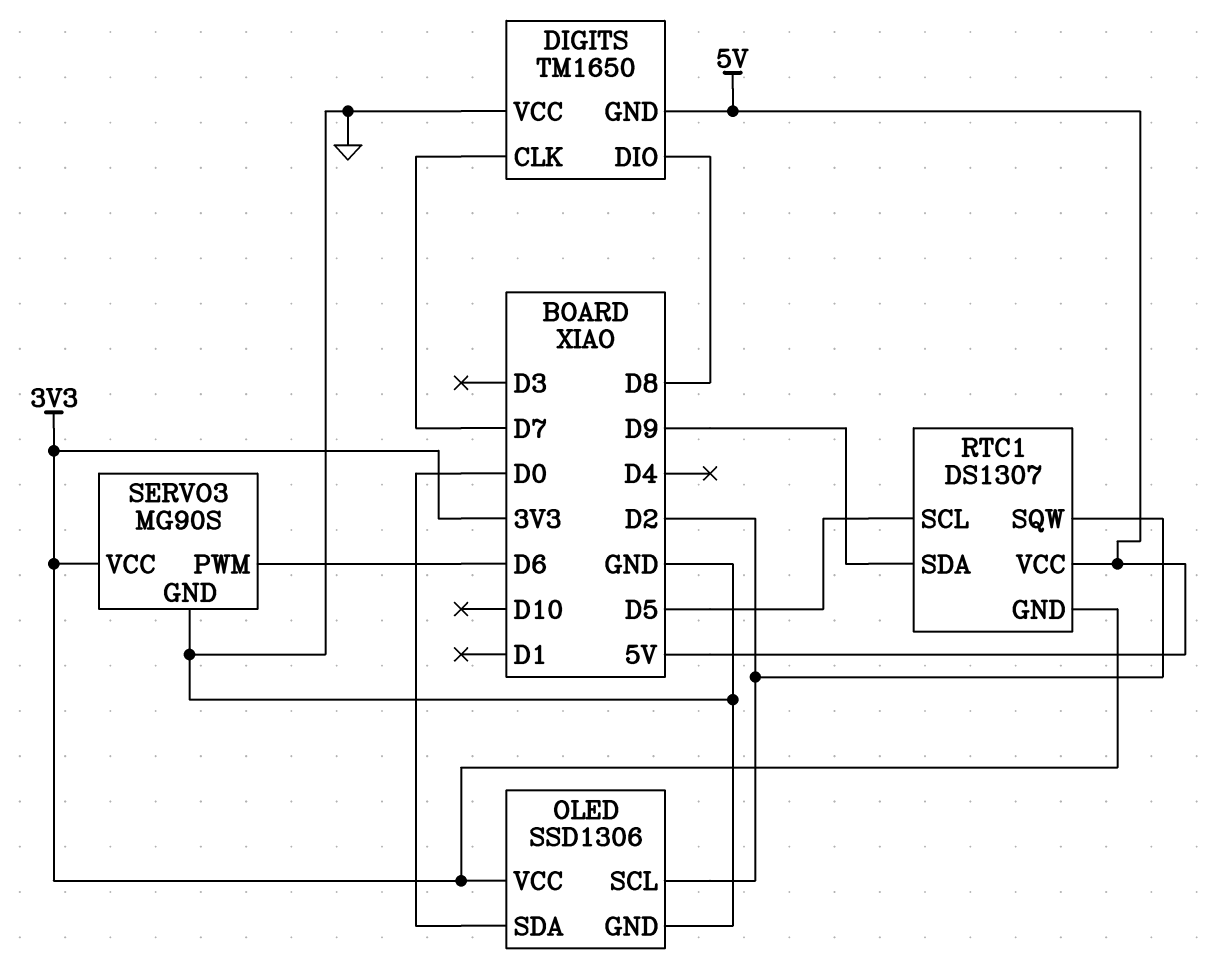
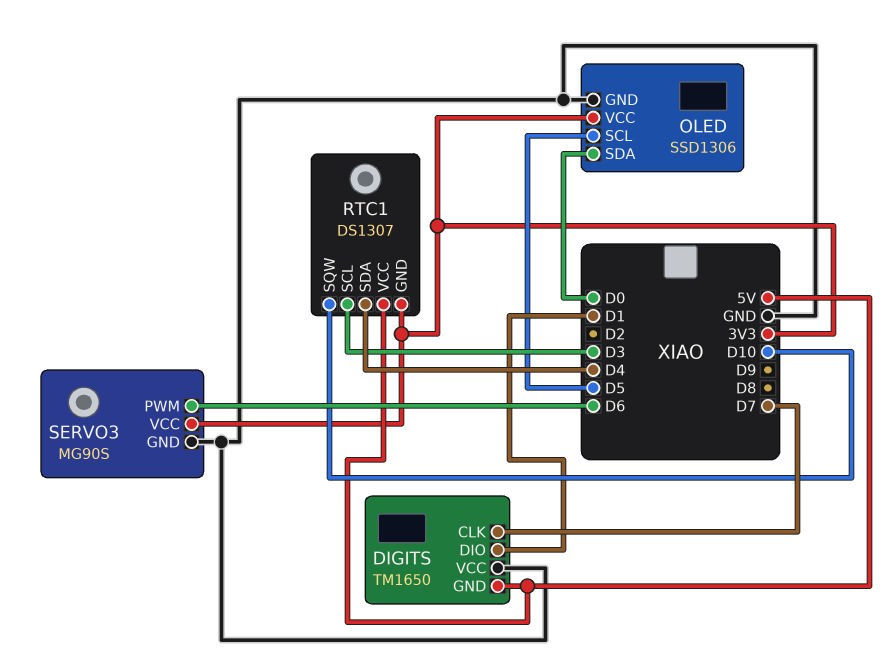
DIGITS pin DIO: D8 -> D1
OLED pin SCL: D2 -> D5
RTC1 pin SCL: D5 -> D3
RTC1 pin SDA: D9 -> D4
RTC1 pin SQW: D2 -> D10

